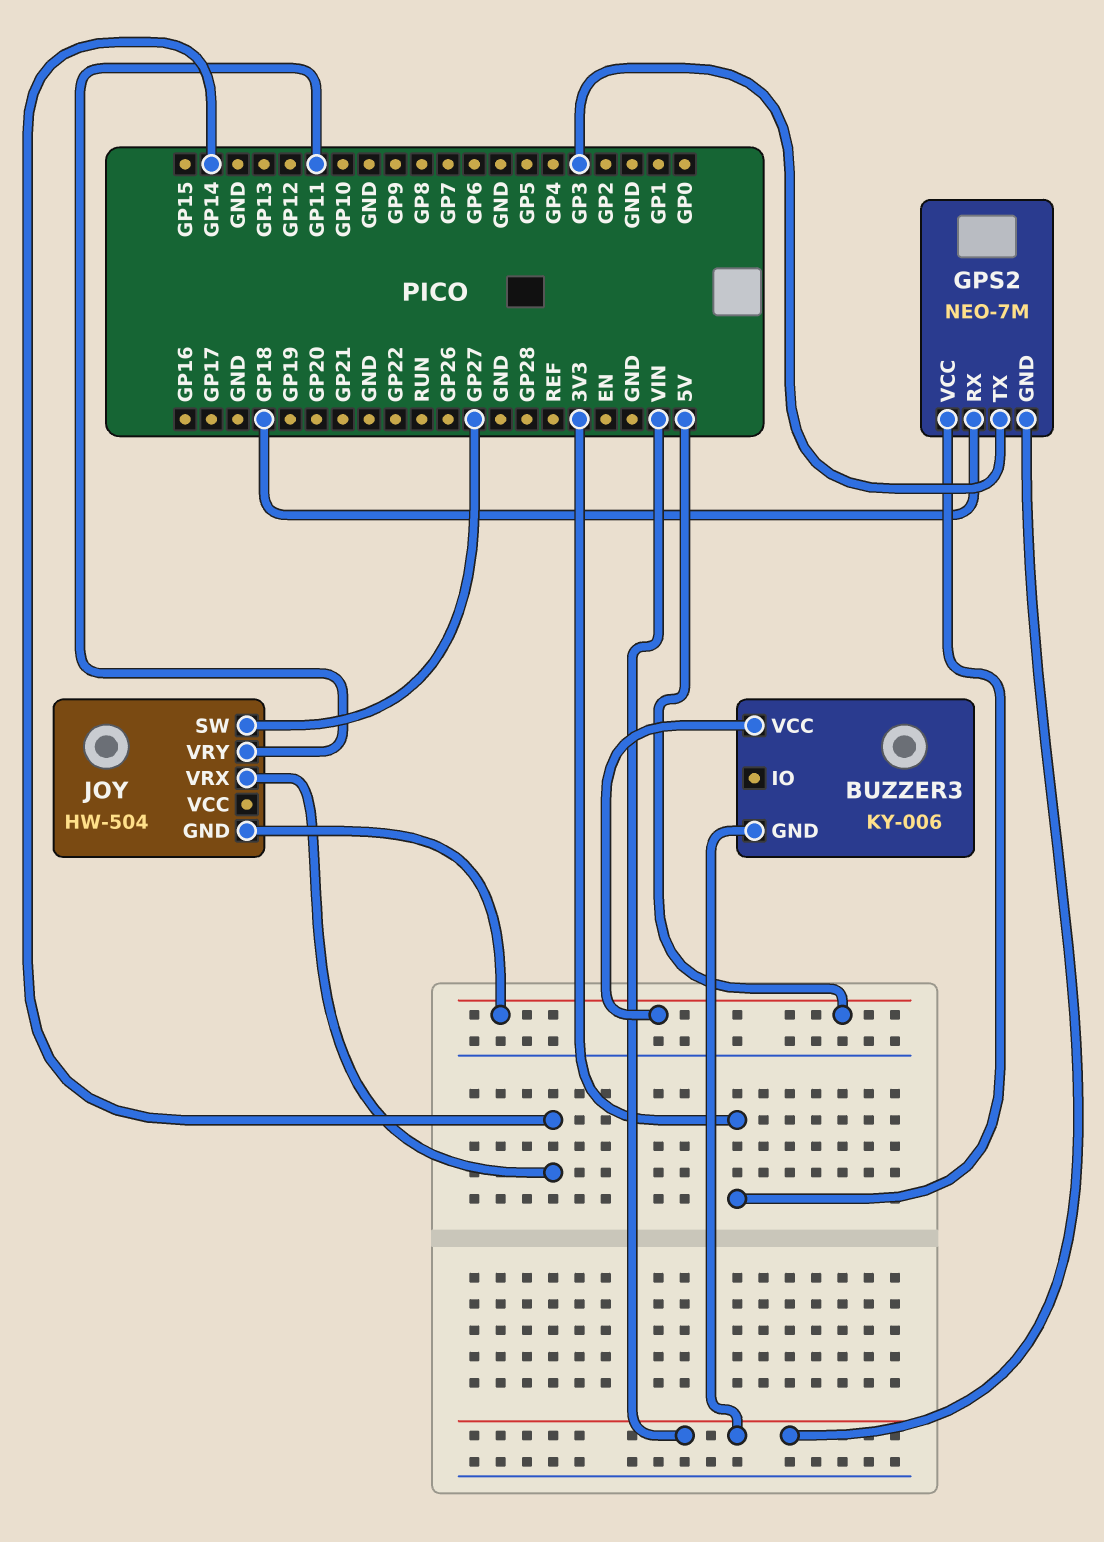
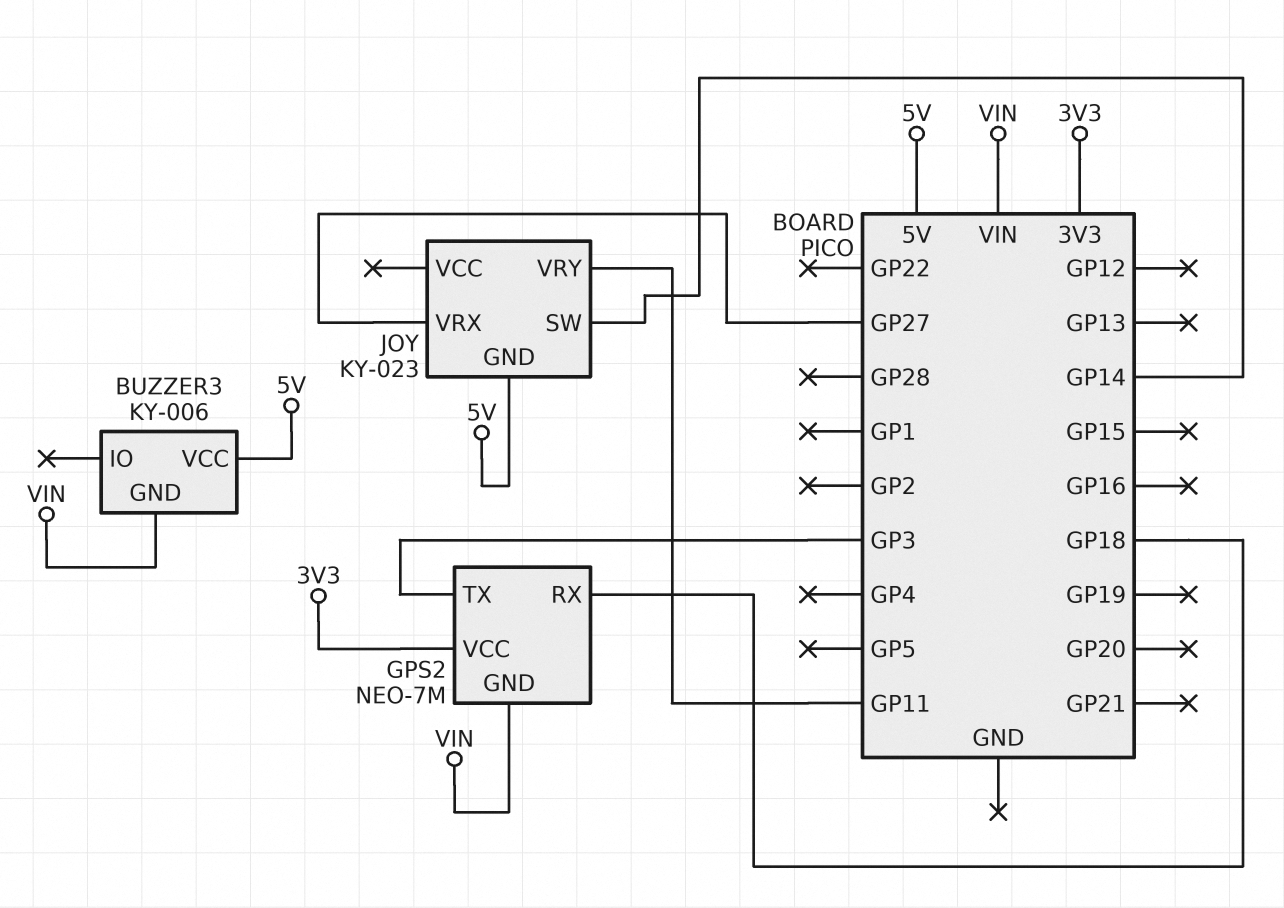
JOY: HW-504 -> KY-023
JOY pin SW: GP27 -> GP14
JOY pin VRX: GP14 -> GP27

